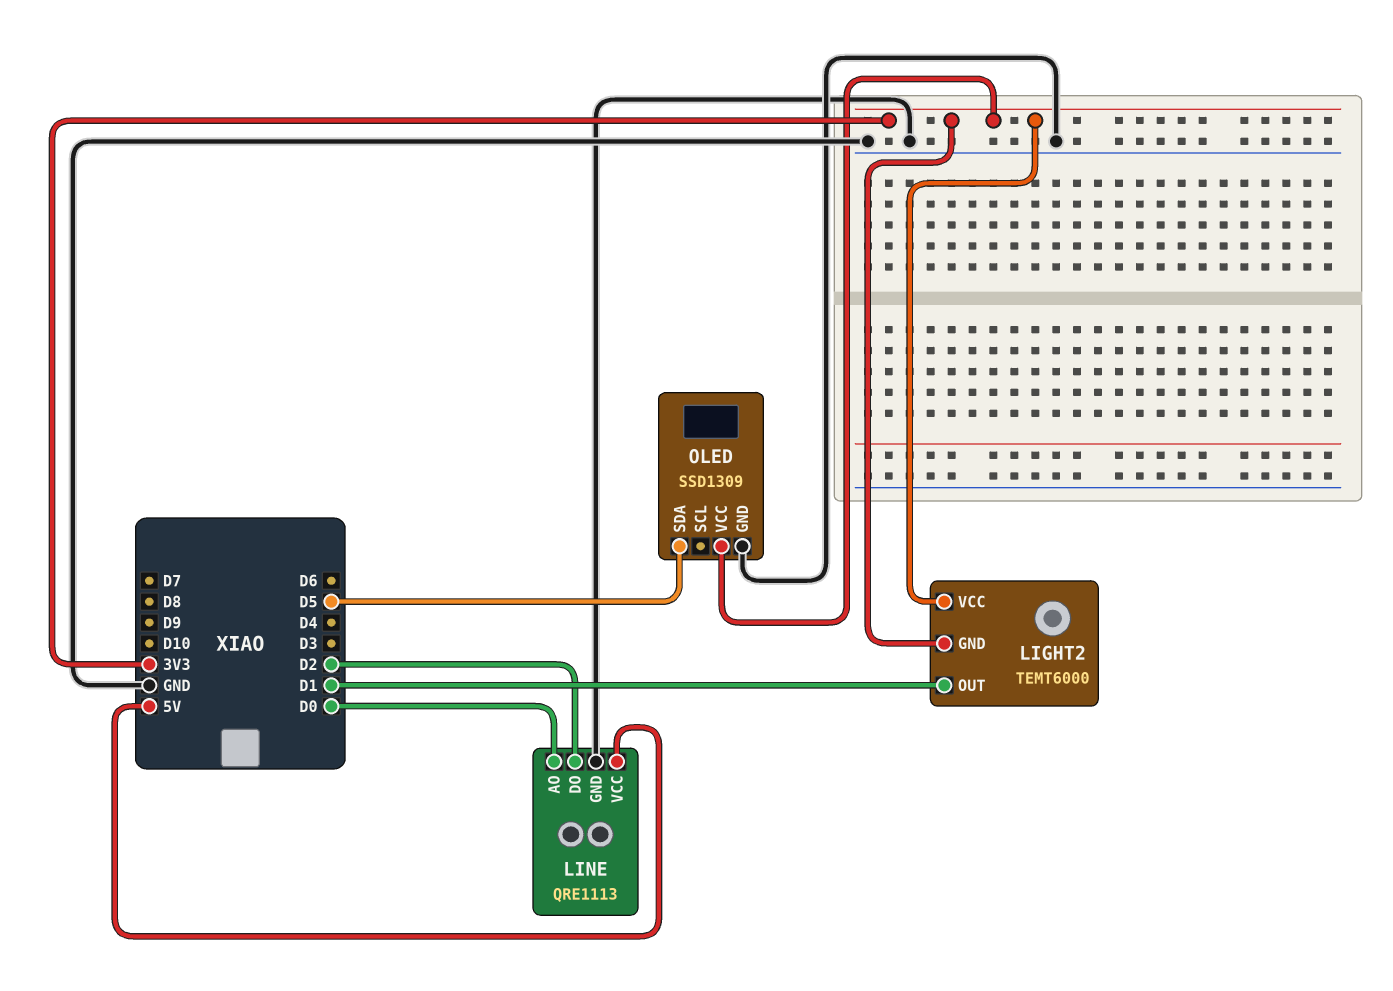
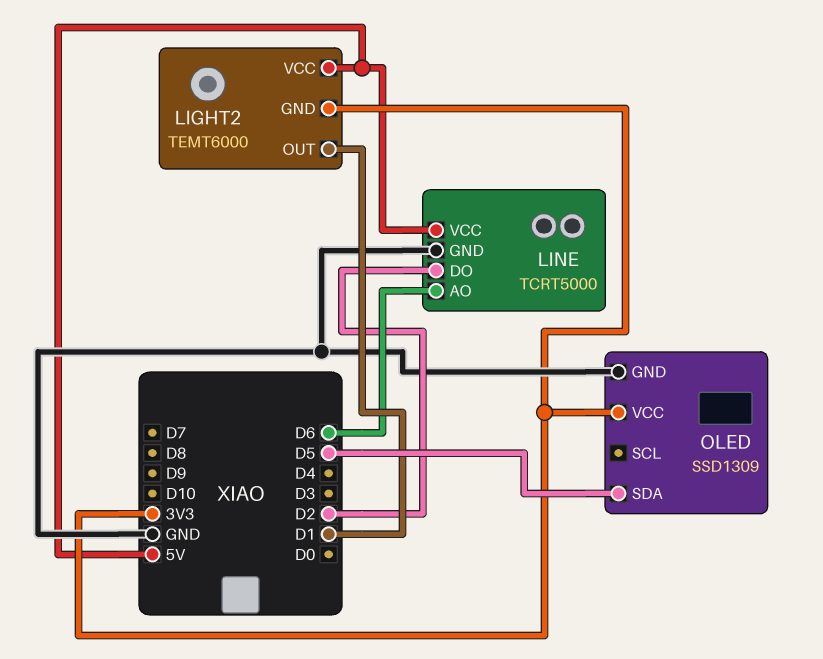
LIGHT2 pin VCC: 3V3 -> 5V
LINE: QRE1113 -> TCRT5000
LINE pin AO: D0 -> D6

